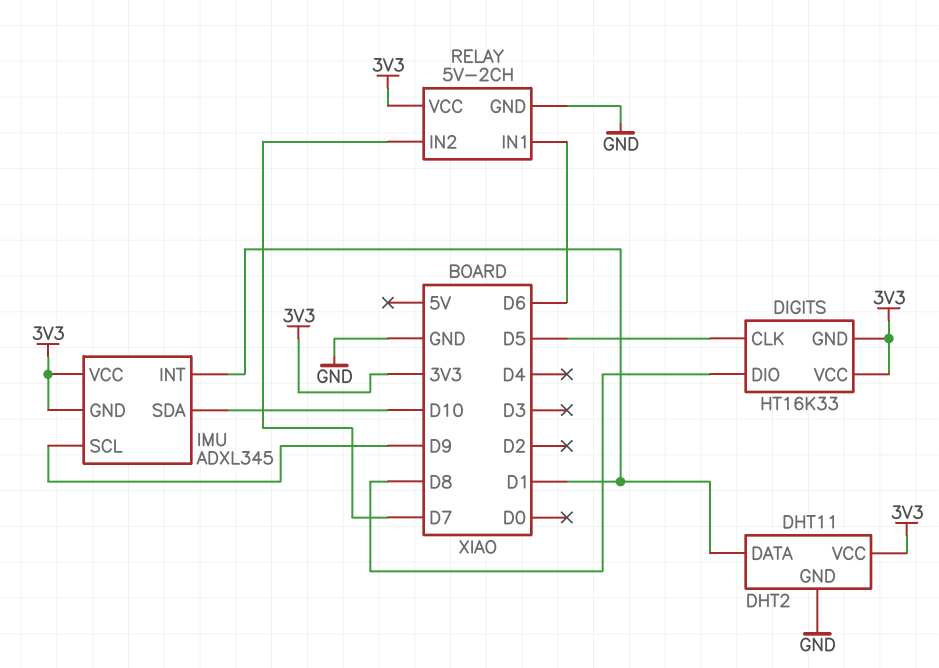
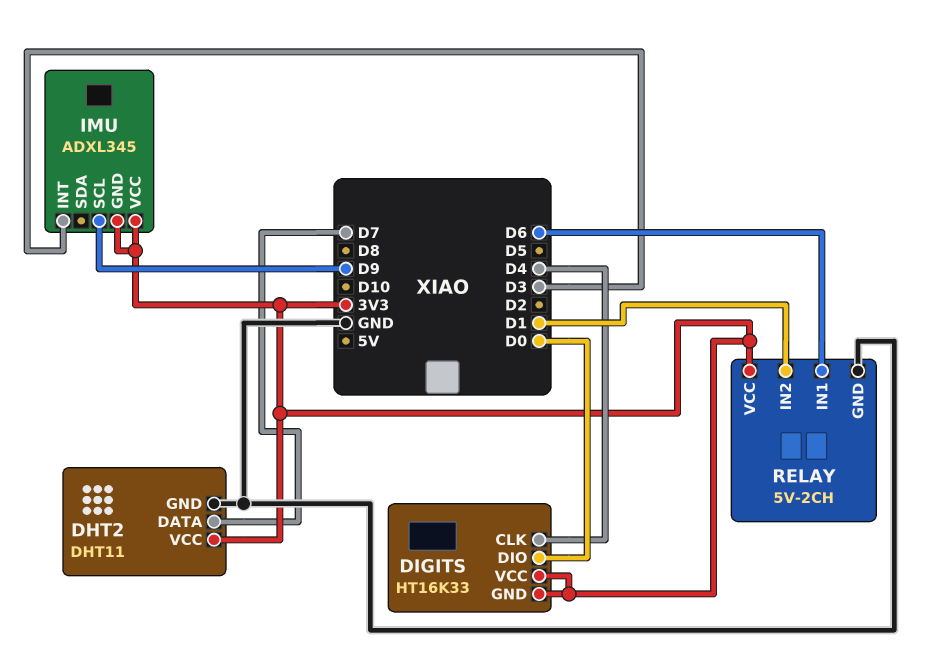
DHT2 pin DATA: D1 -> D7
DIGITS pin CLK: D5 -> D4
DIGITS pin DIO: D8 -> D0
IMU pin INT: D1 -> D3
IMU pin SDA: D10 -> none
RELAY pin IN2: D7 -> D1

